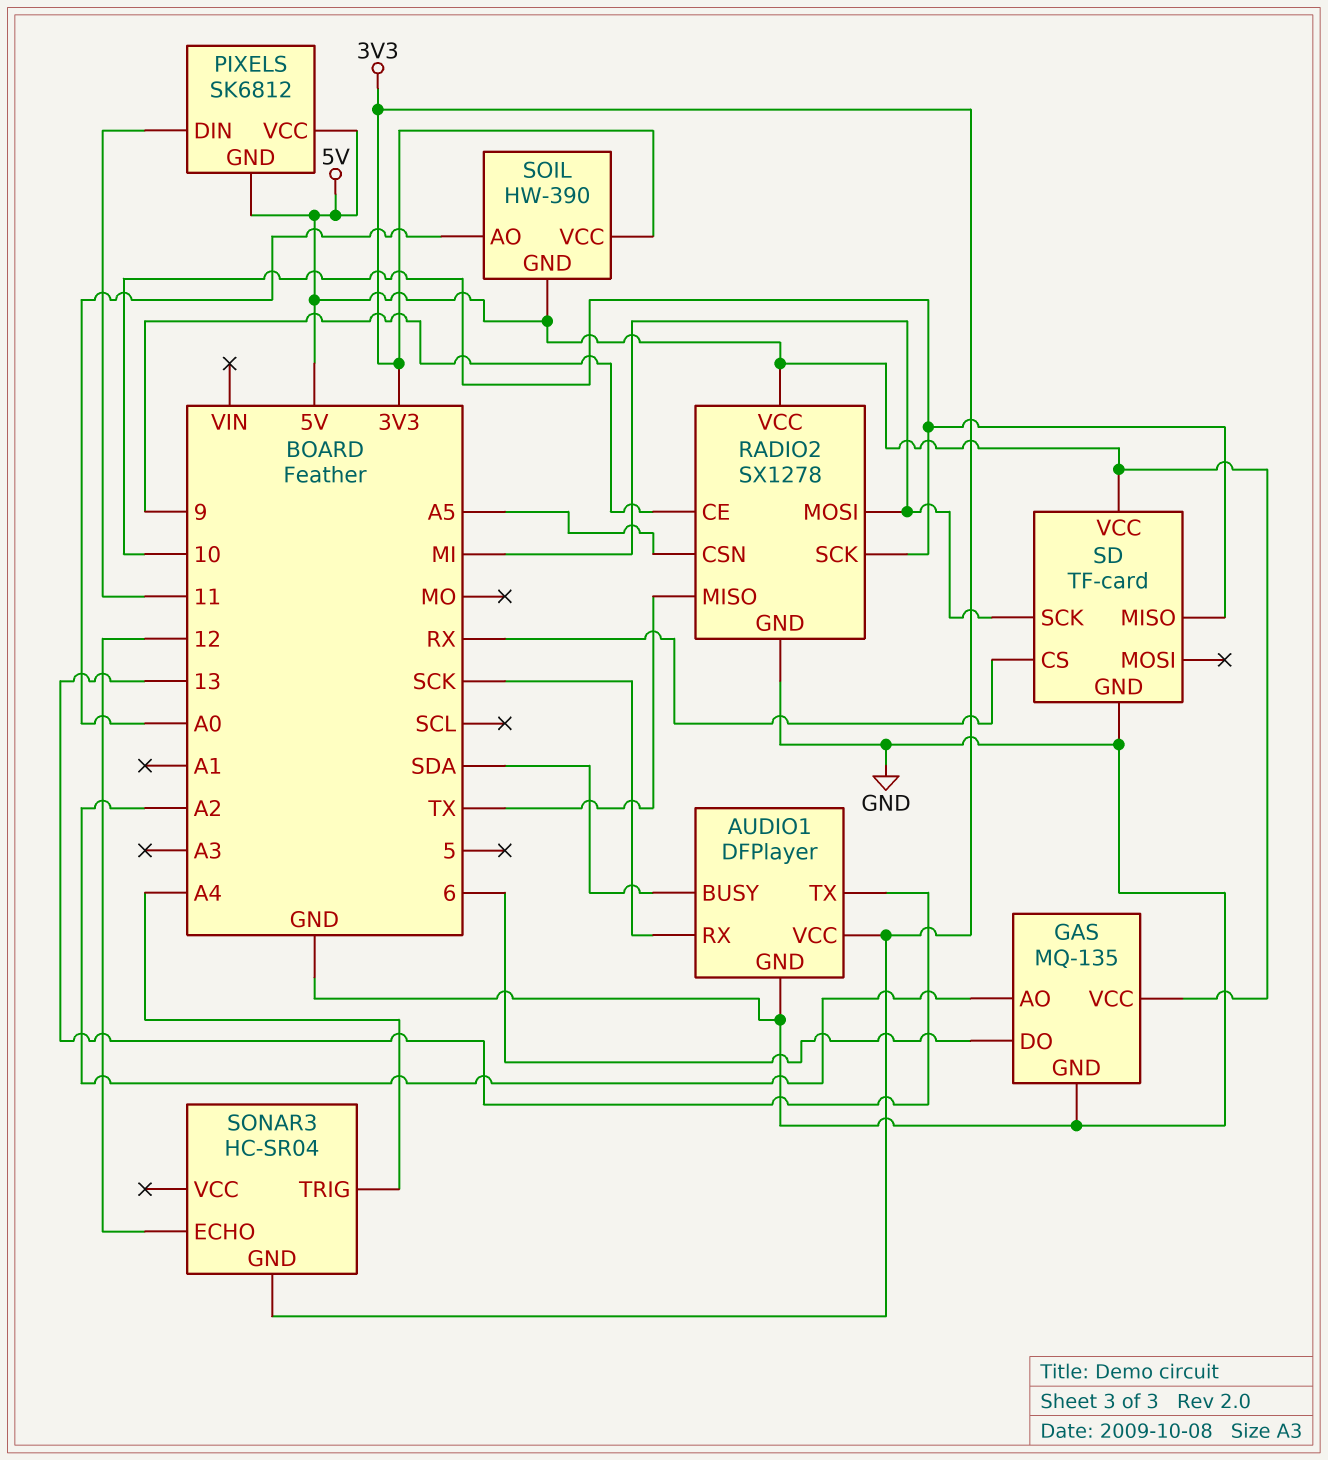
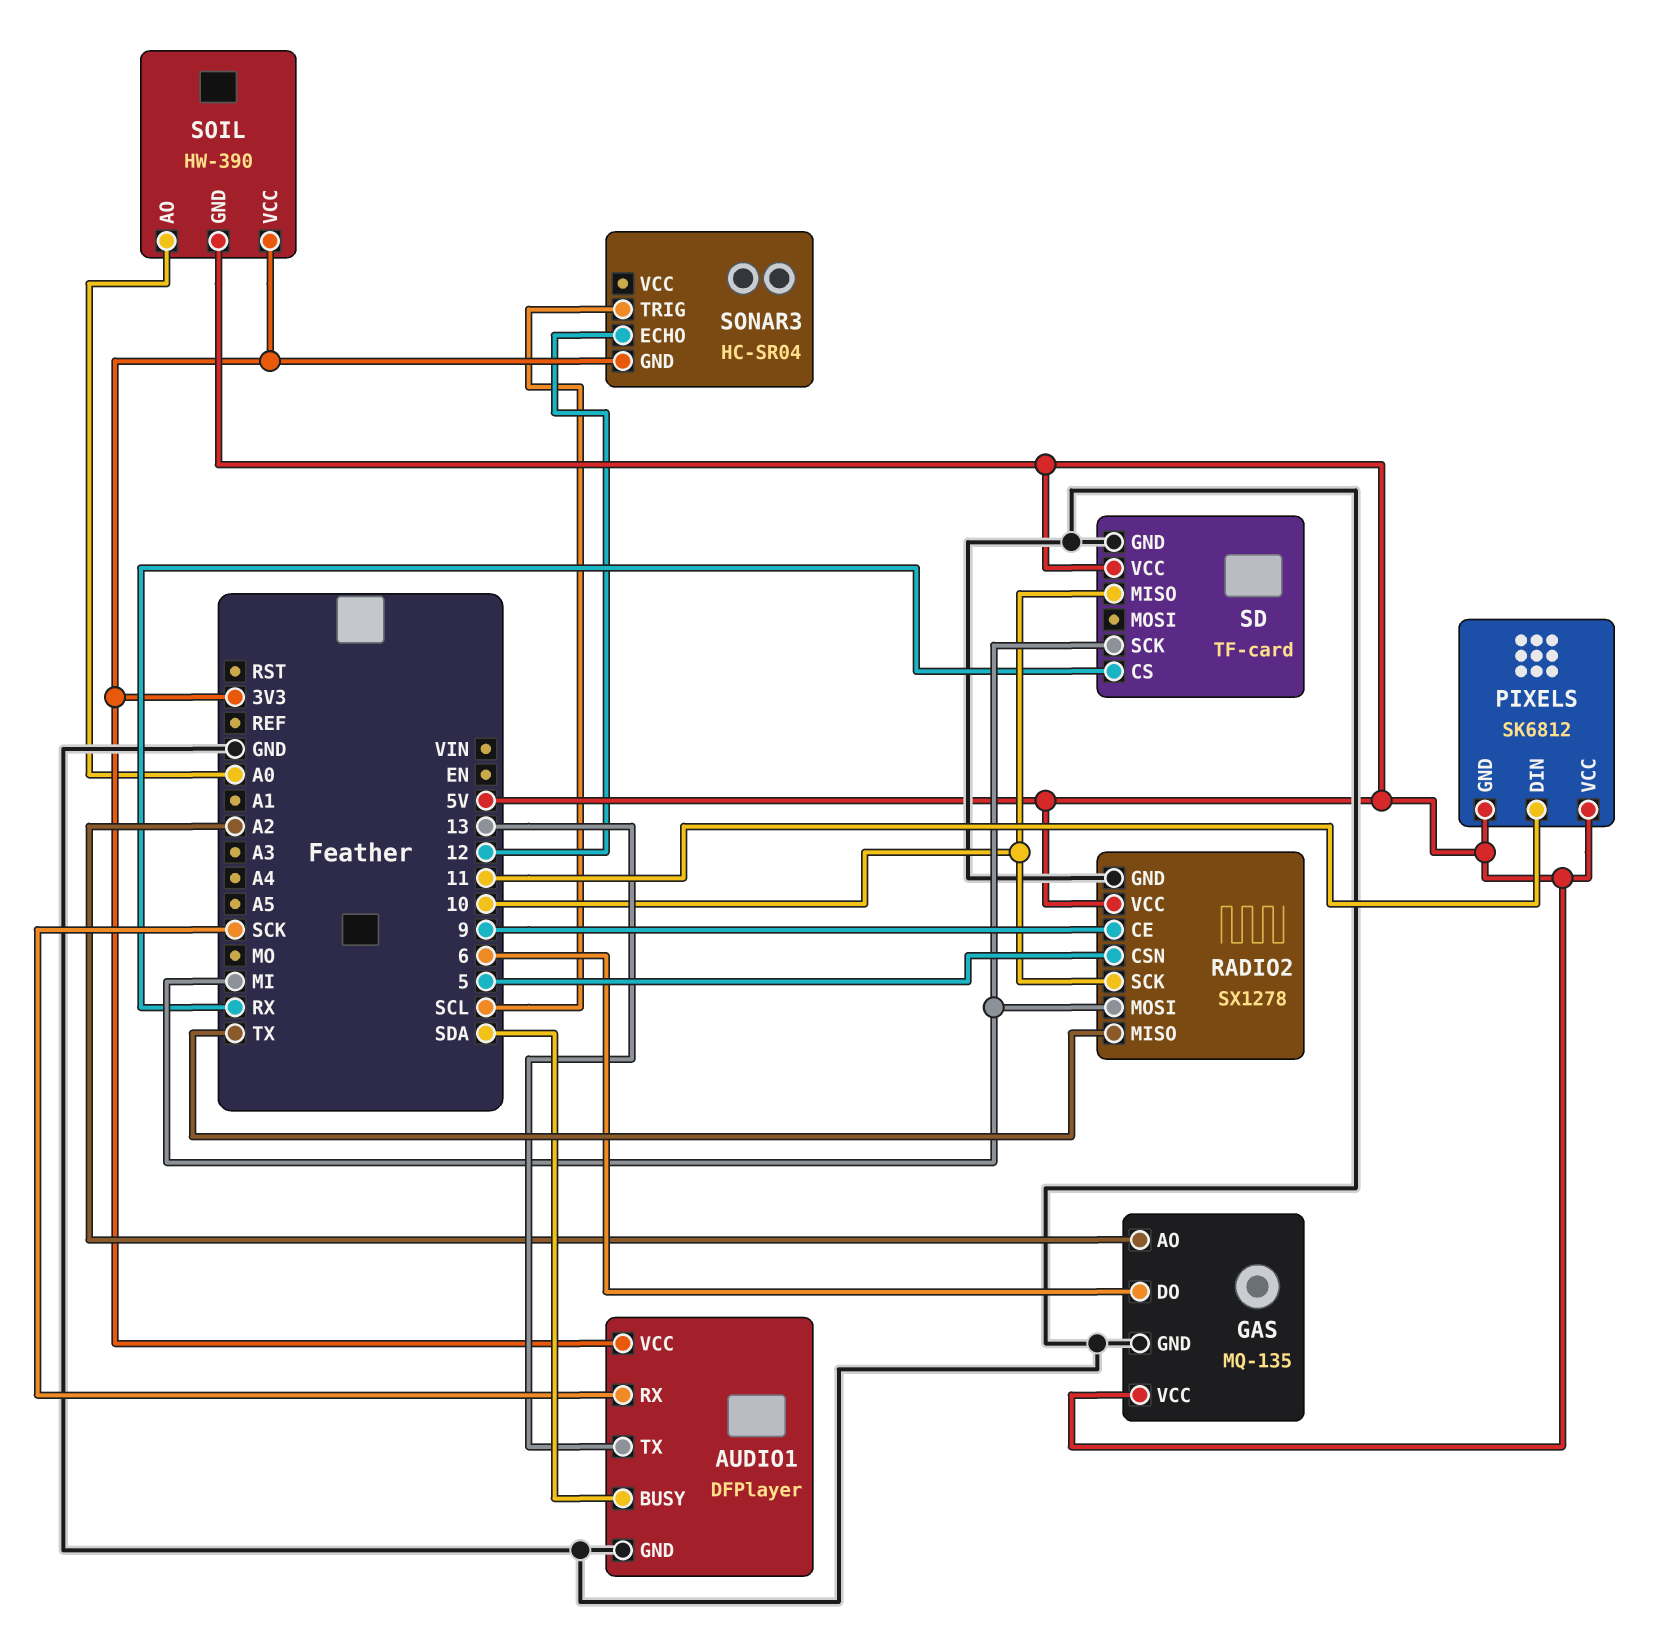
RADIO2 pin CSN: A5 -> 5
SONAR3 pin TRIG: A4 -> SCL

